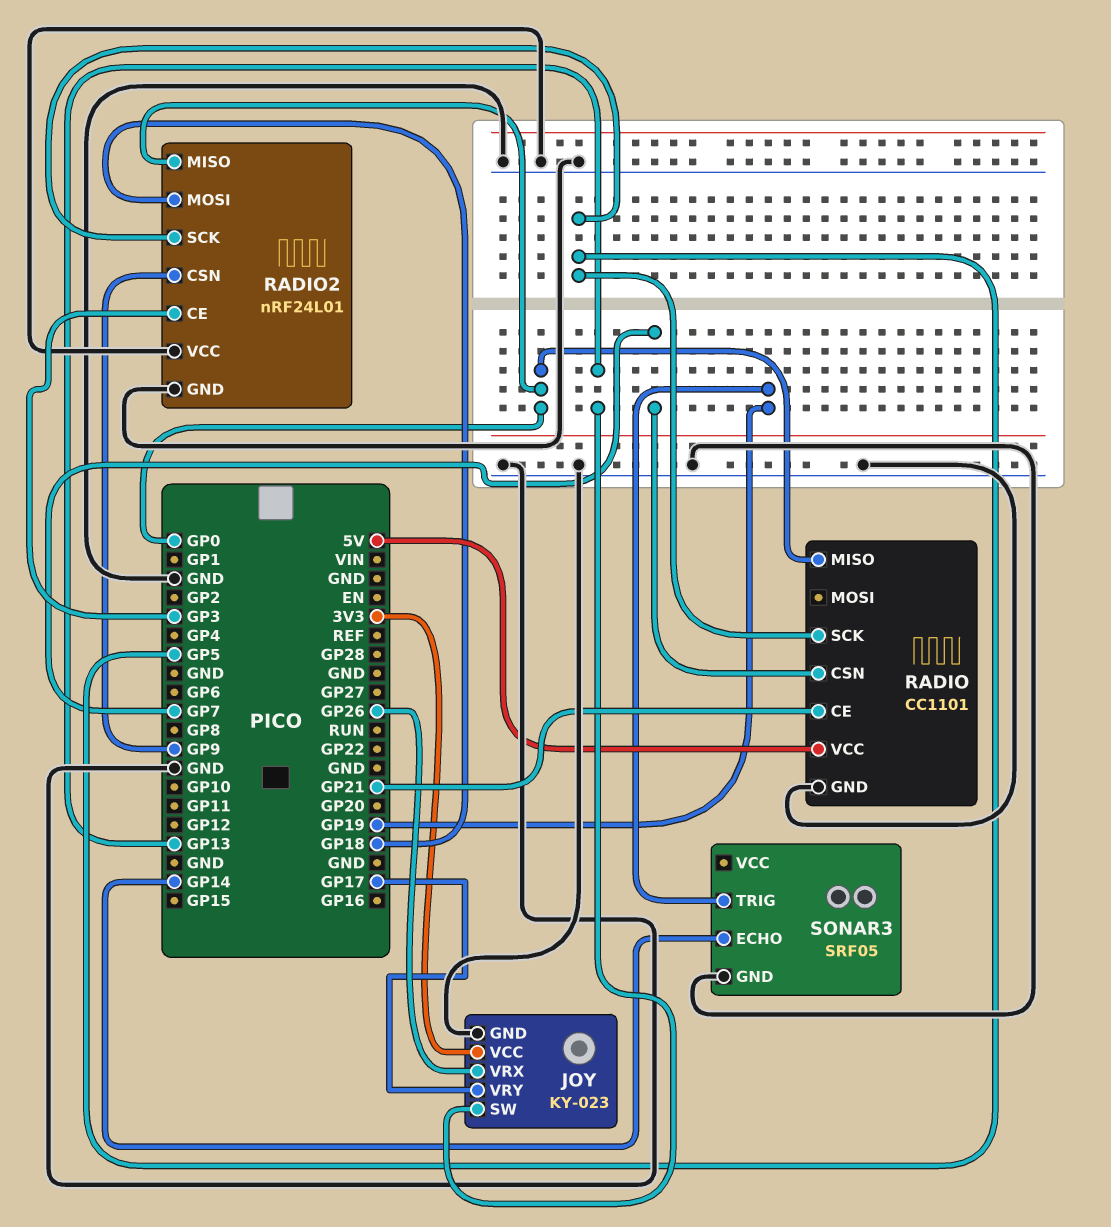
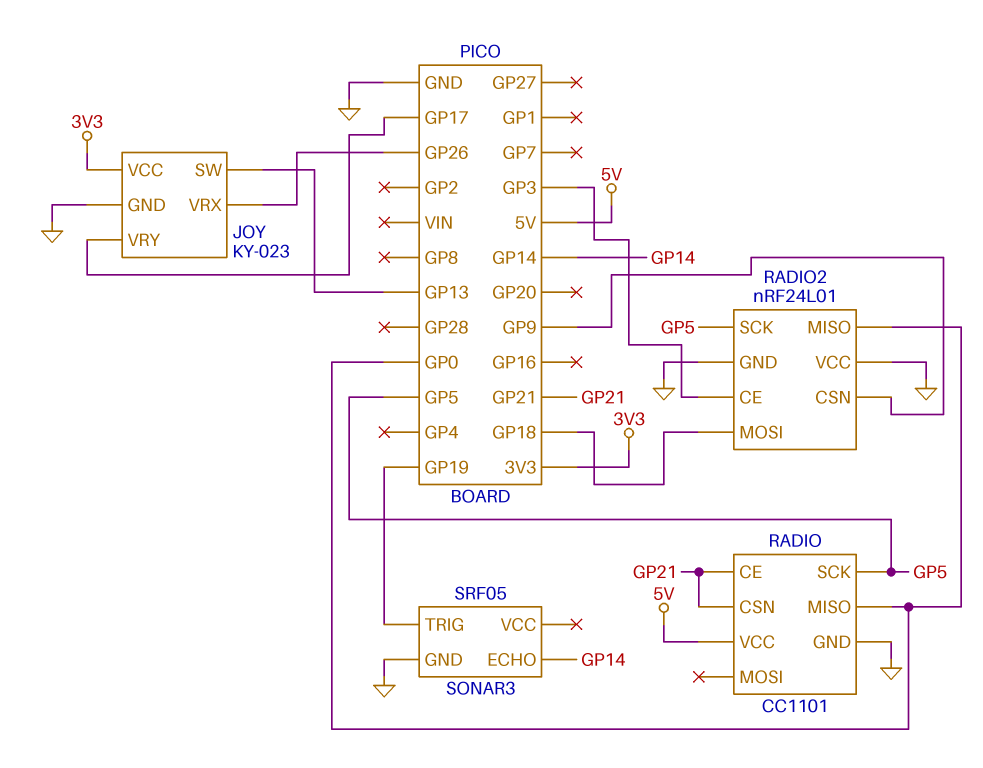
RADIO pin CSN: GP7 -> GP21

